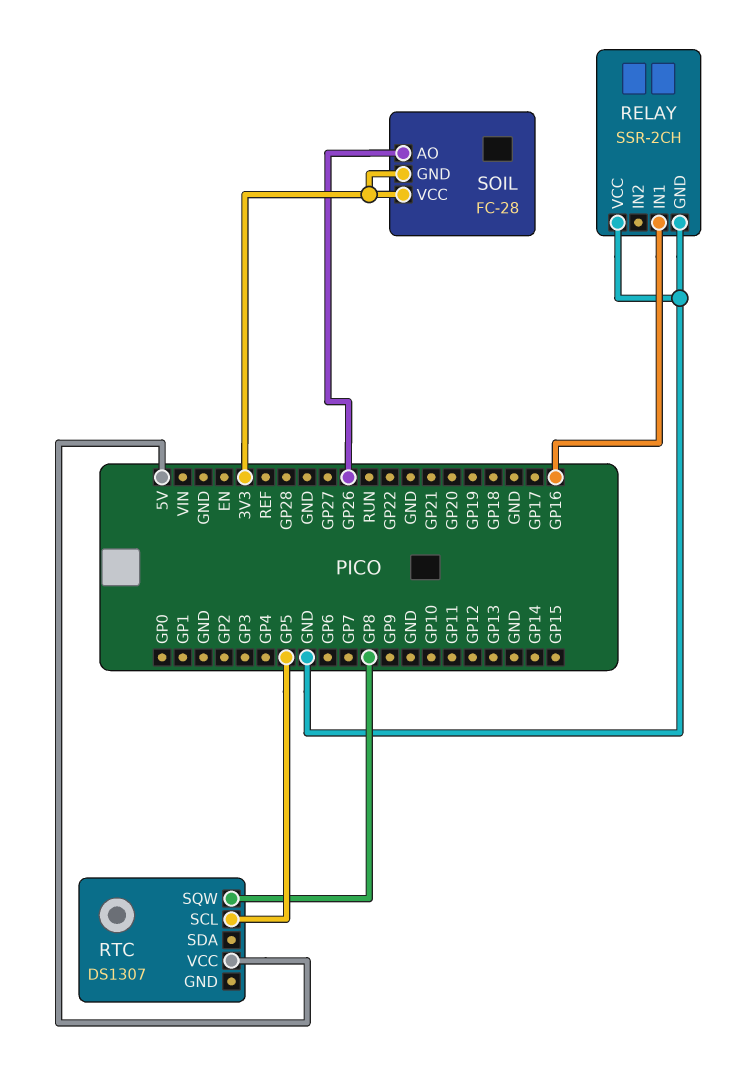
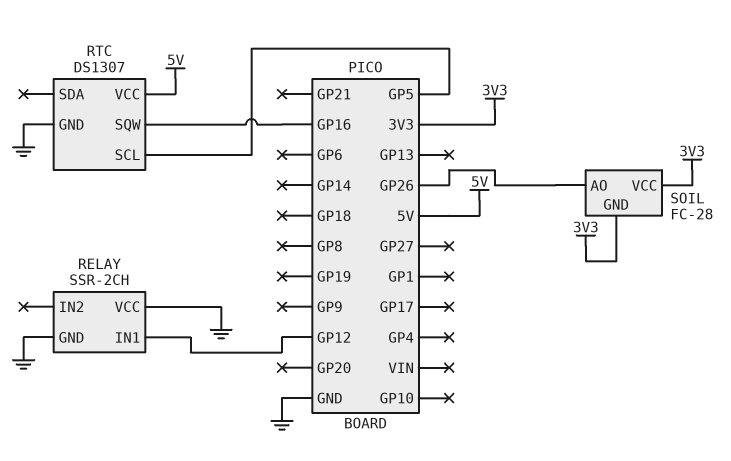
RELAY pin IN1: GP16 -> GP12
RTC pin GND: none -> GND
RTC pin SQW: GP8 -> GP16

